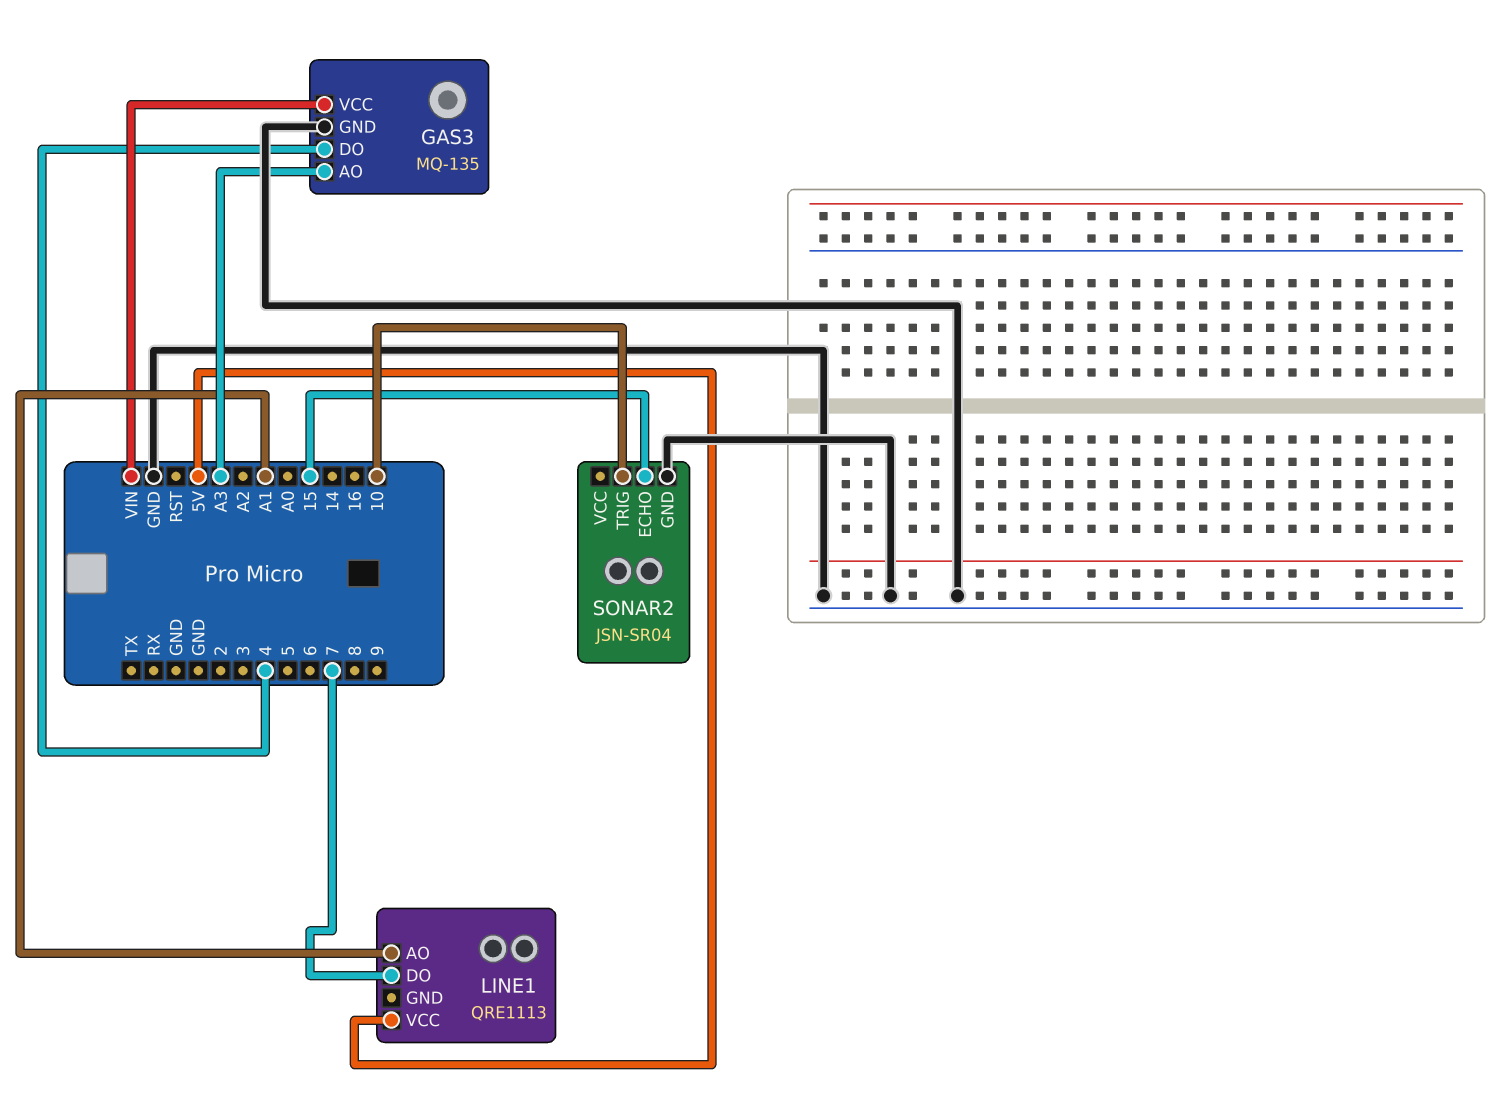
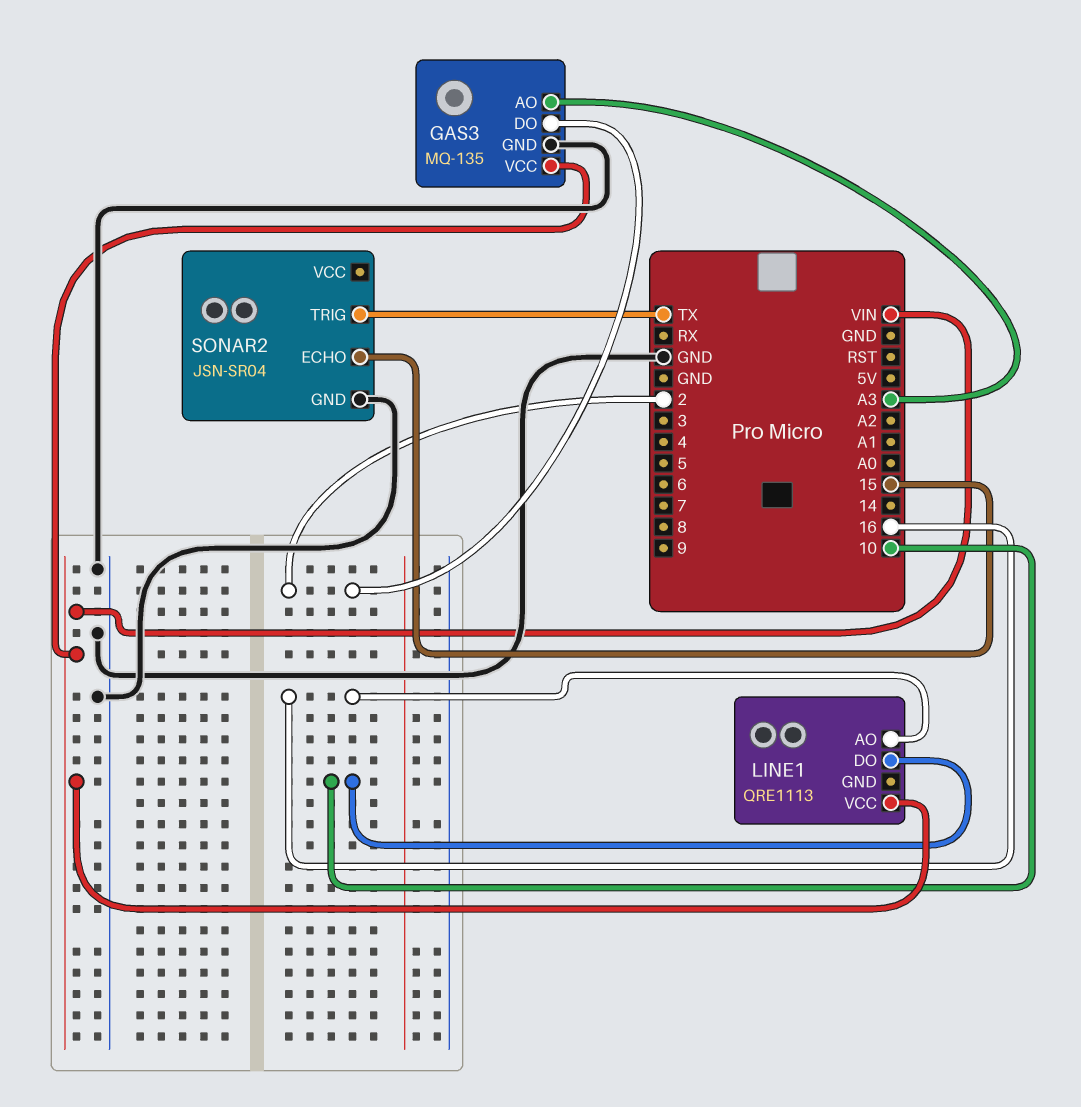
GAS3 pin DO: 4 -> 2
LINE1 pin AO: A1 -> 16
LINE1 pin DO: 7 -> 10
LINE1 pin VCC: 5V -> VIN
SONAR2 pin TRIG: 10 -> TX

